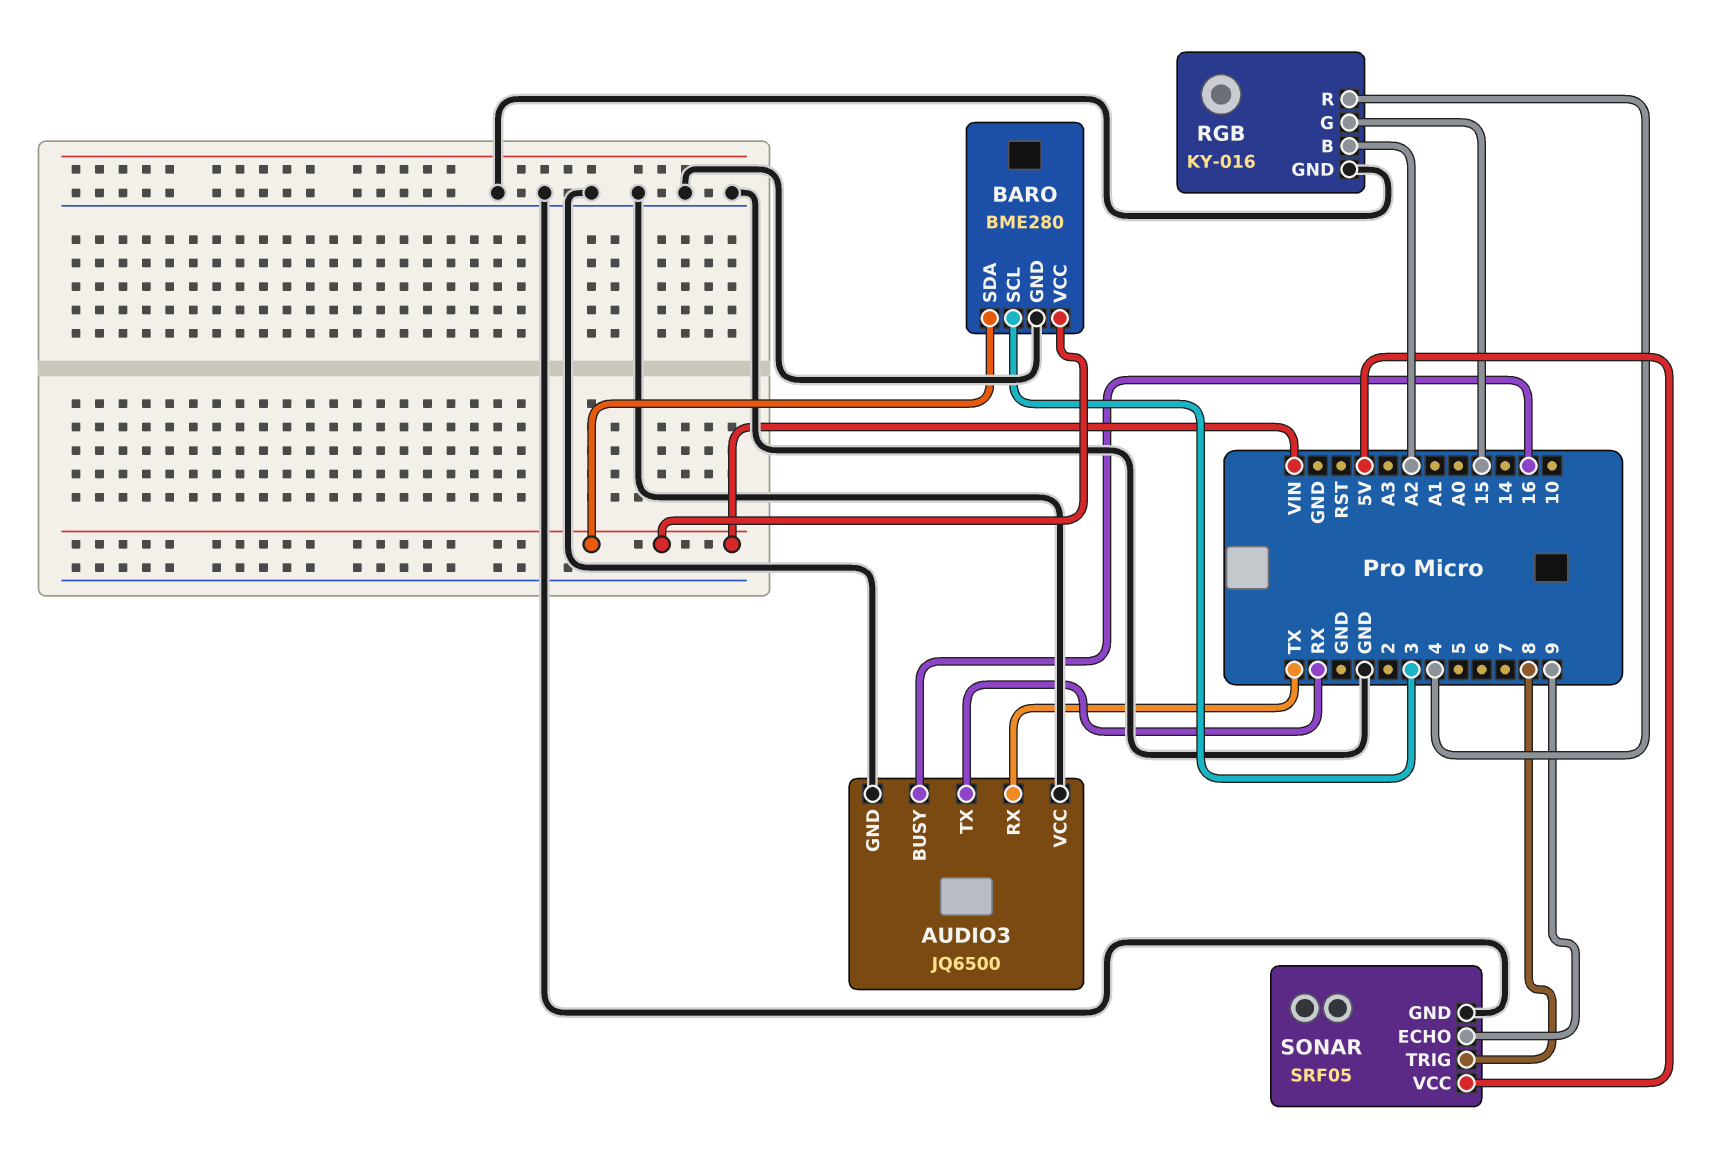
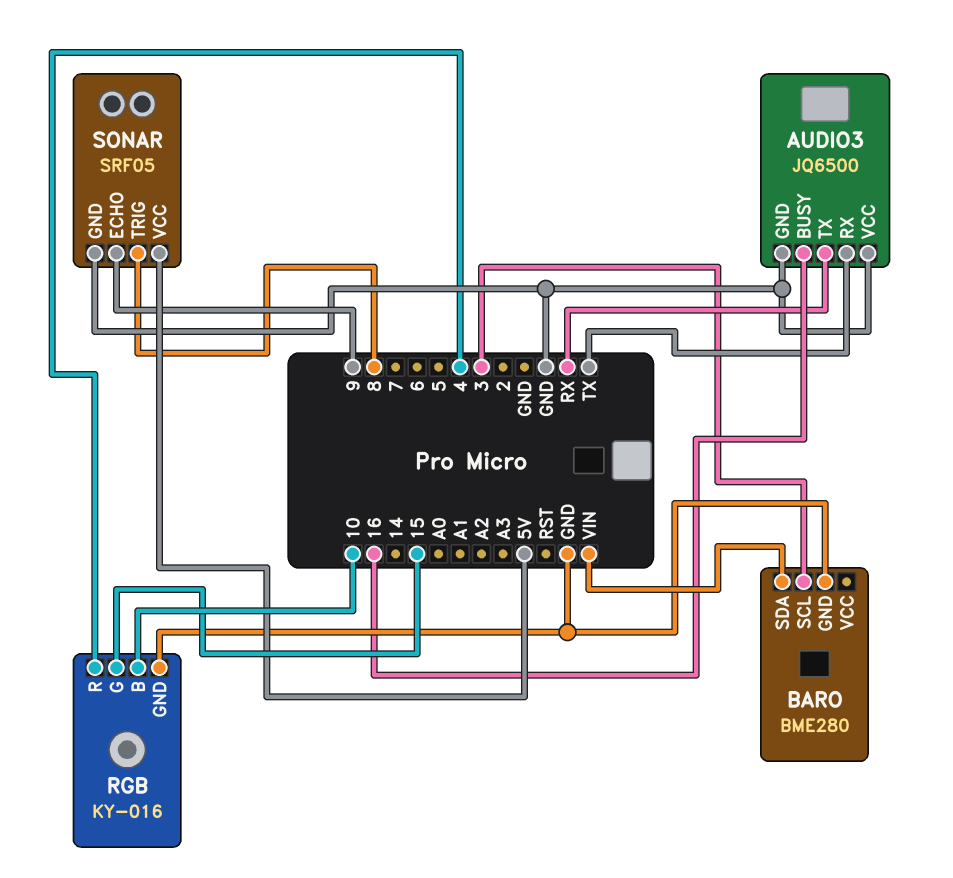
BARO pin VCC: VIN -> none
RGB pin B: A2 -> 10

